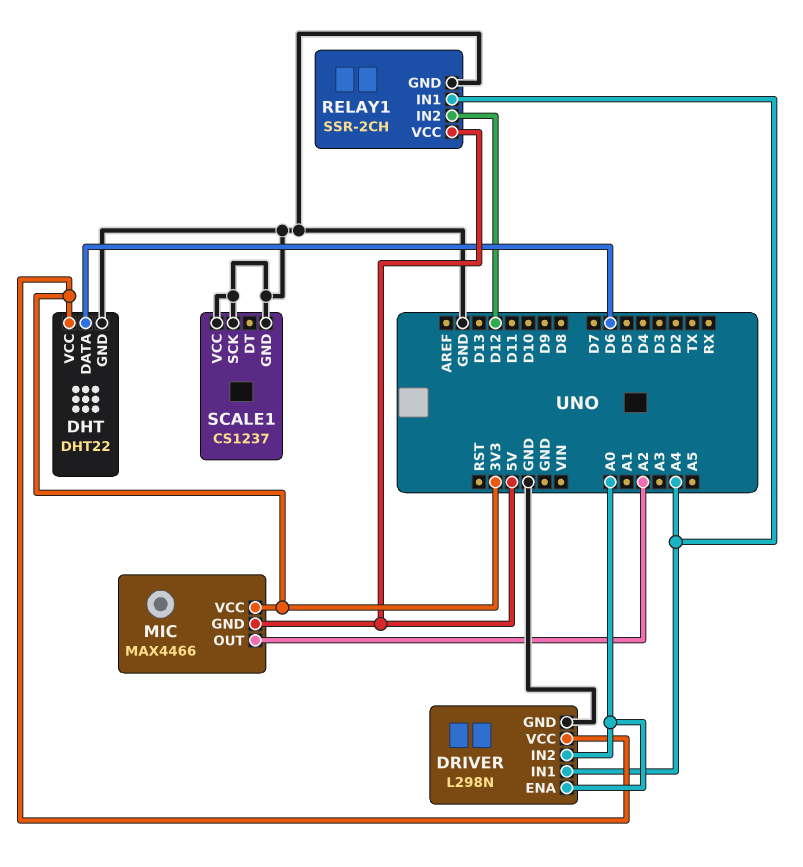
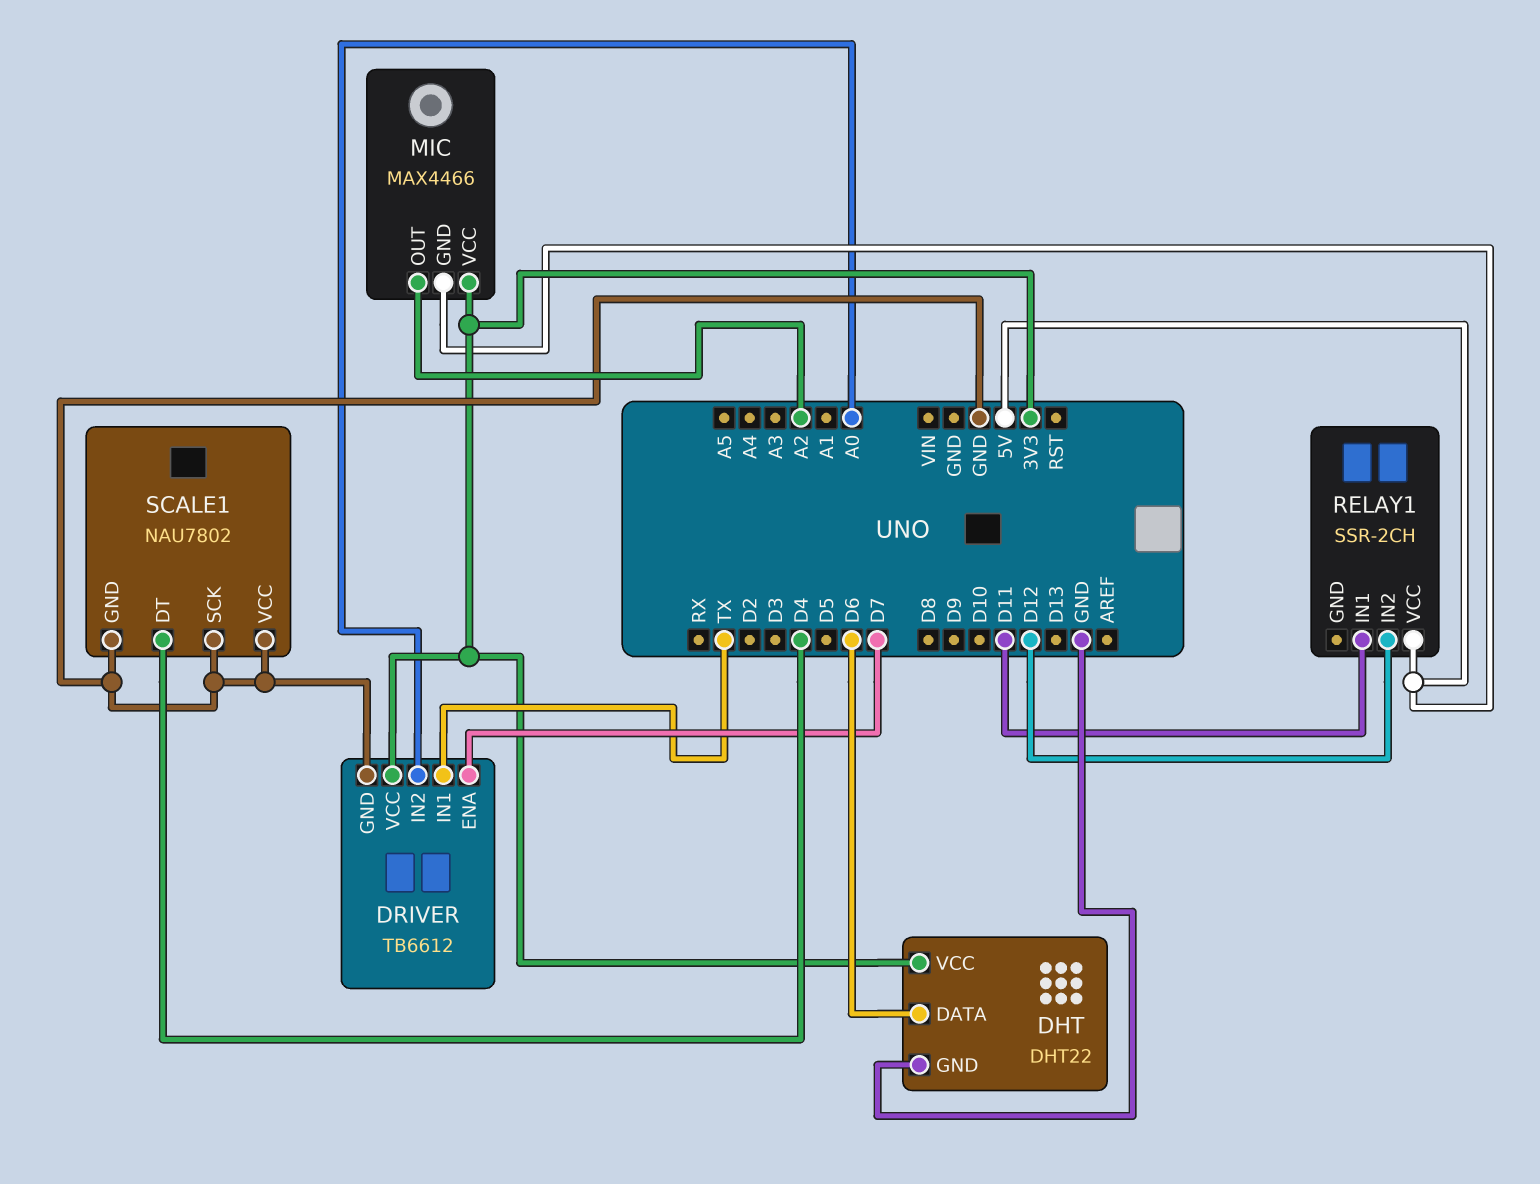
DRIVER: L298N -> TB6612
DRIVER pin ENA: A0 -> D7
DRIVER pin IN1: A4 -> TX
RELAY1 pin GND: GND -> none
RELAY1 pin IN1: A4 -> D11
SCALE1: CS1237 -> NAU7802
SCALE1 pin DT: none -> D4

